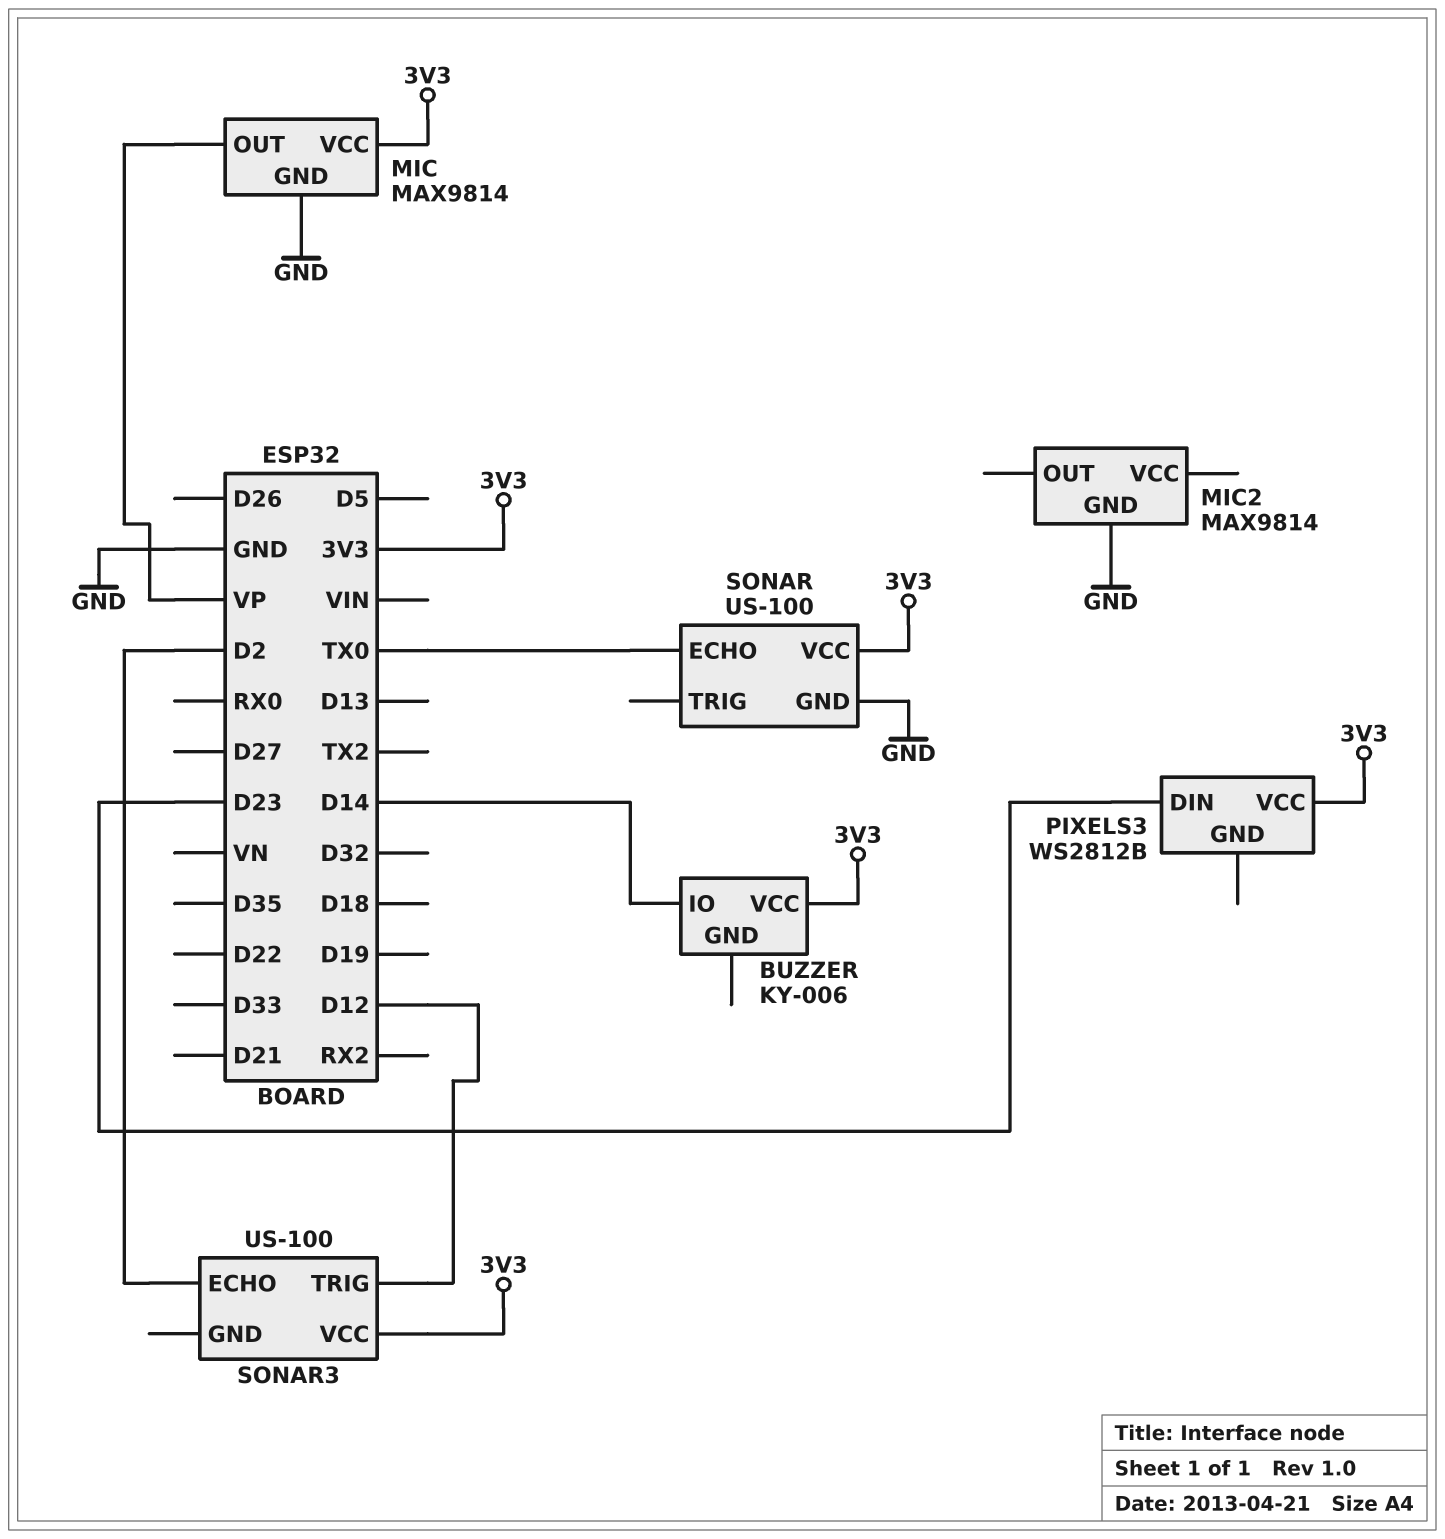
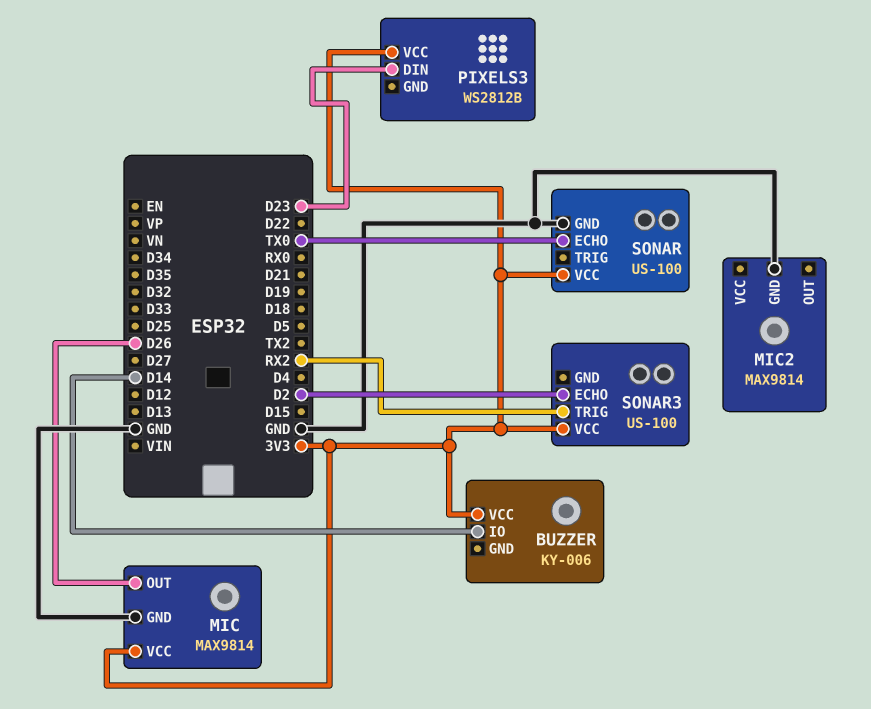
MIC pin OUT: VP -> D26
SONAR3 pin TRIG: D12 -> RX2

